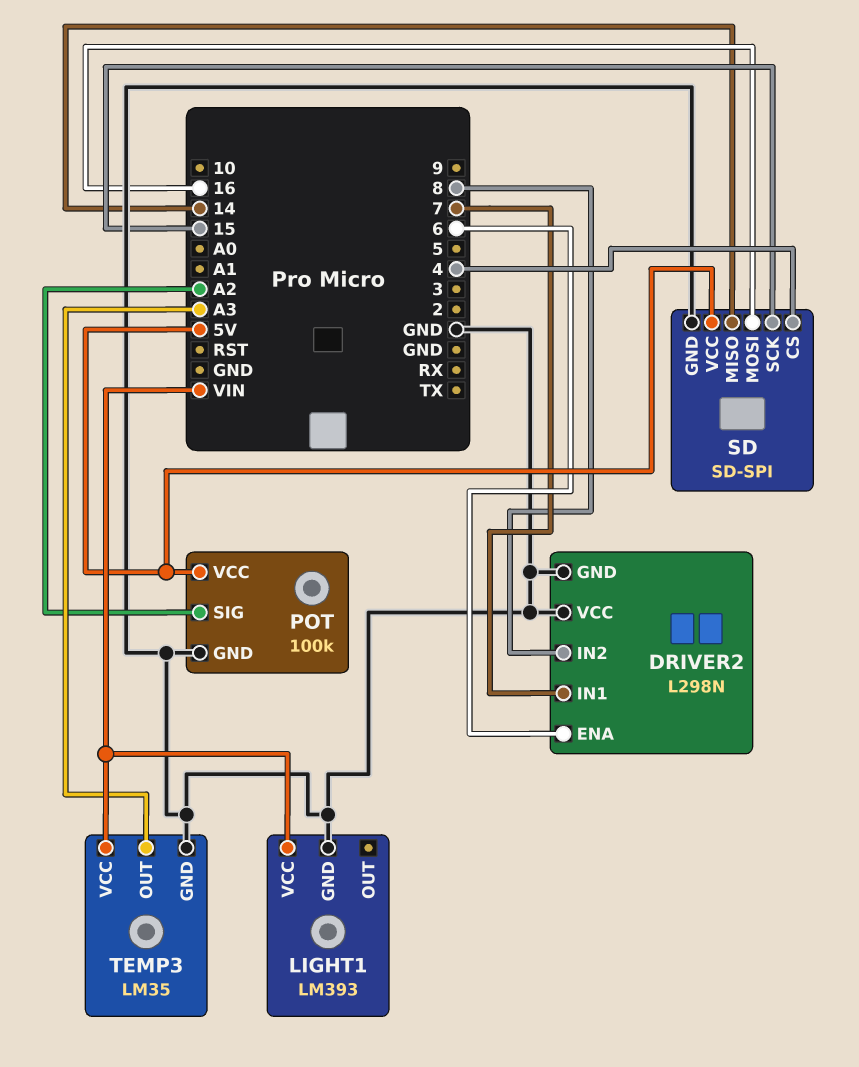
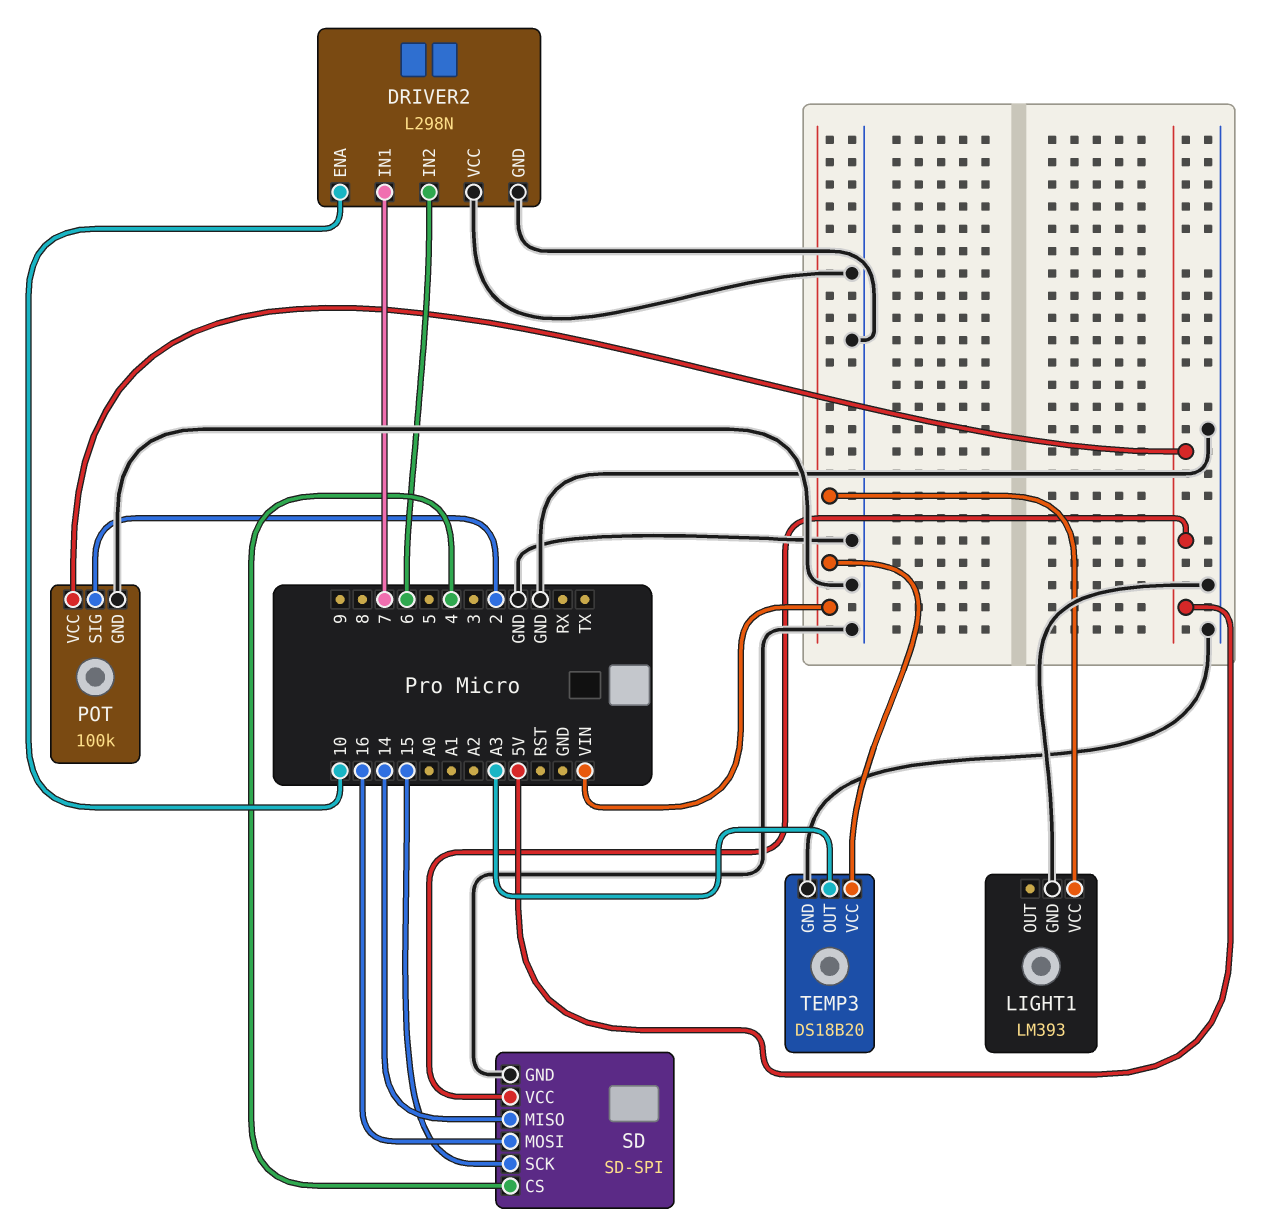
DRIVER2 pin ENA: 6 -> 10
DRIVER2 pin IN2: 8 -> 6
POT pin SIG: A2 -> 2
TEMP3: LM35 -> DS18B20

